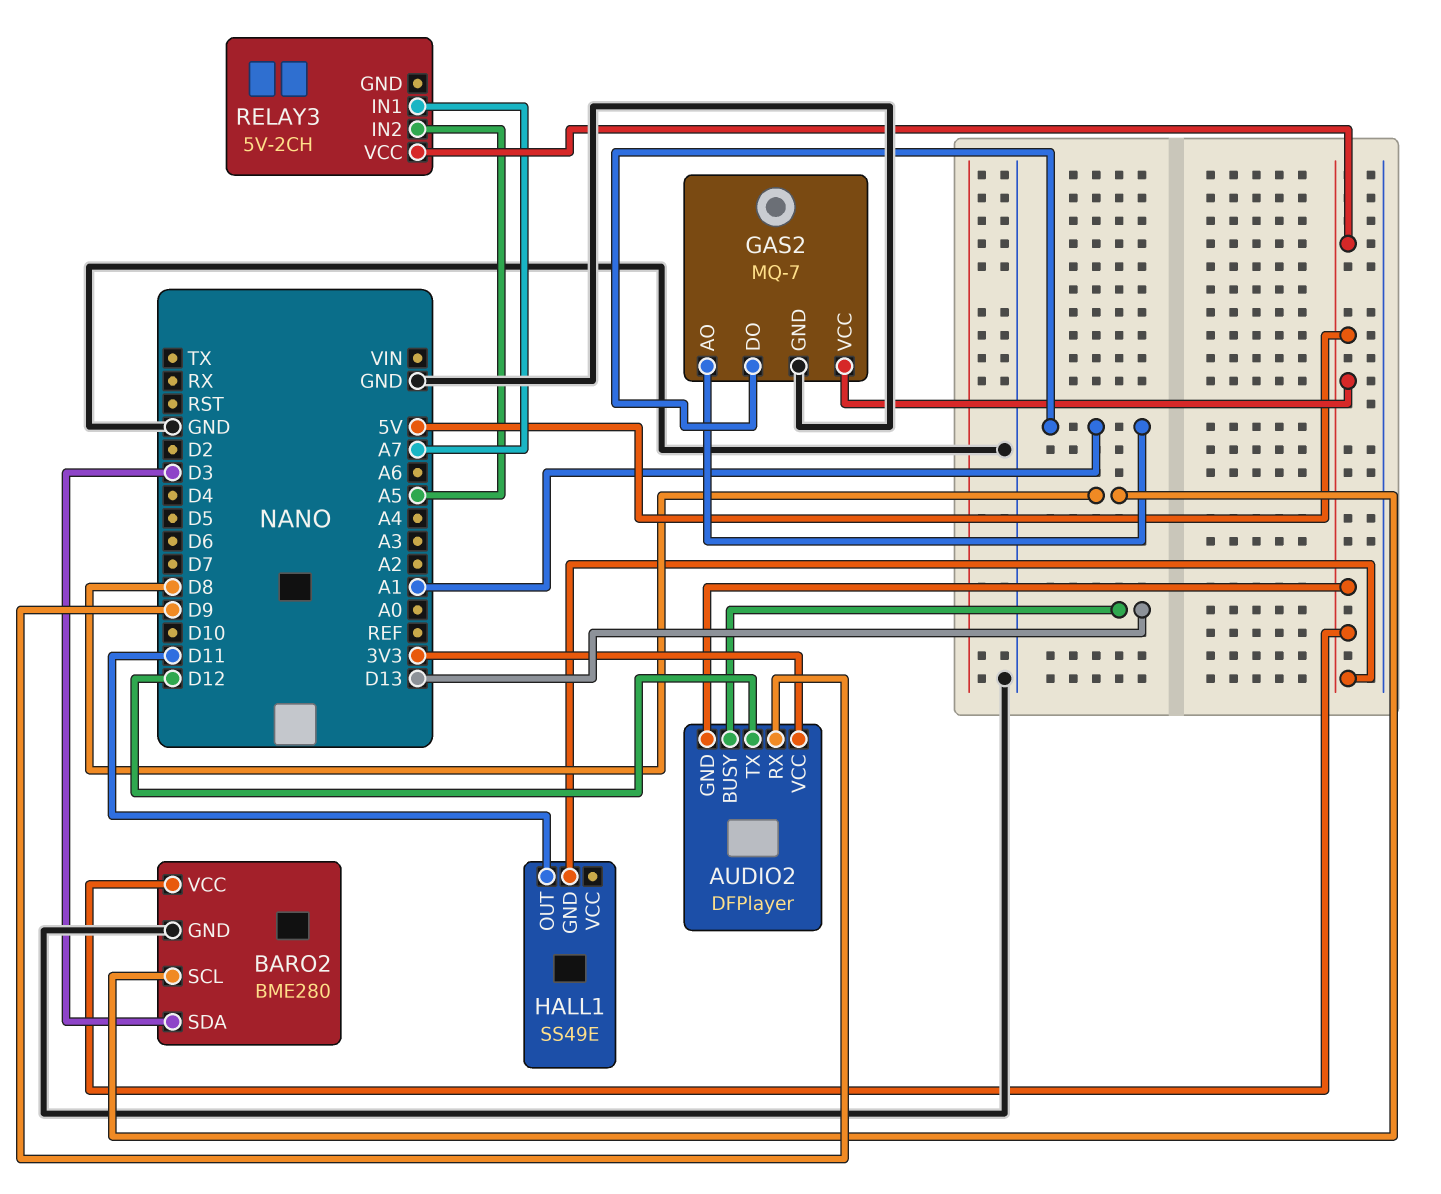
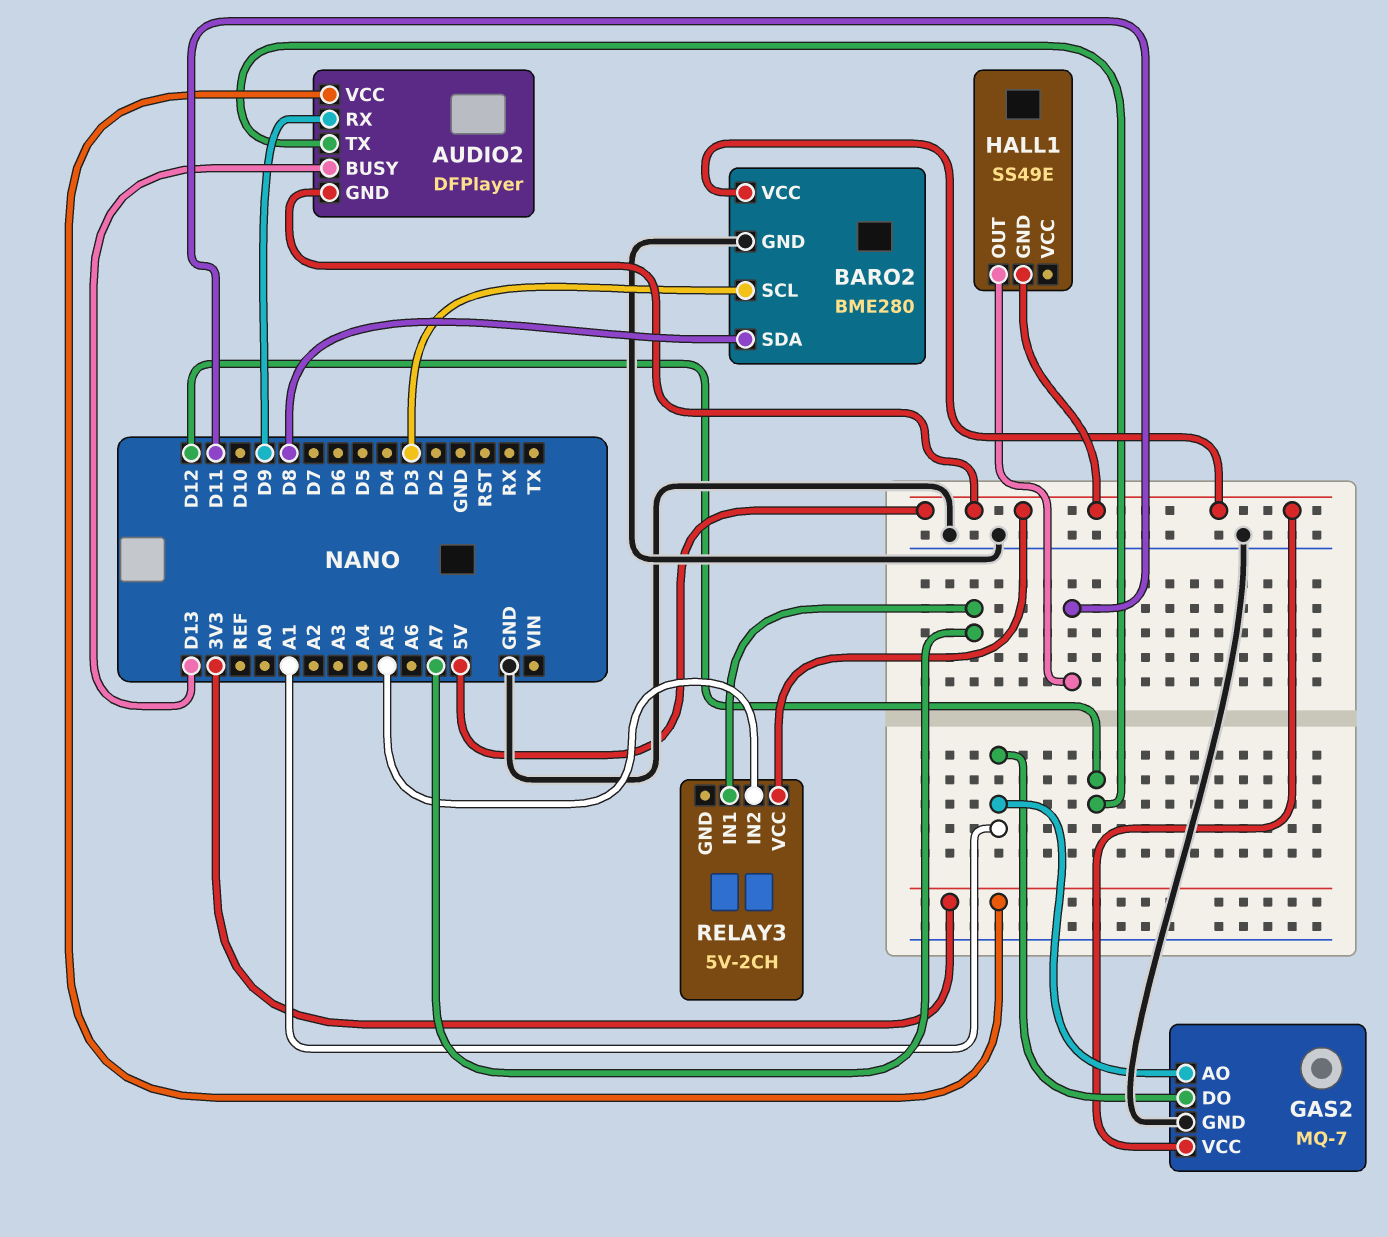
BARO2 pin SCL: D8 -> D3
BARO2 pin SDA: D3 -> D8

